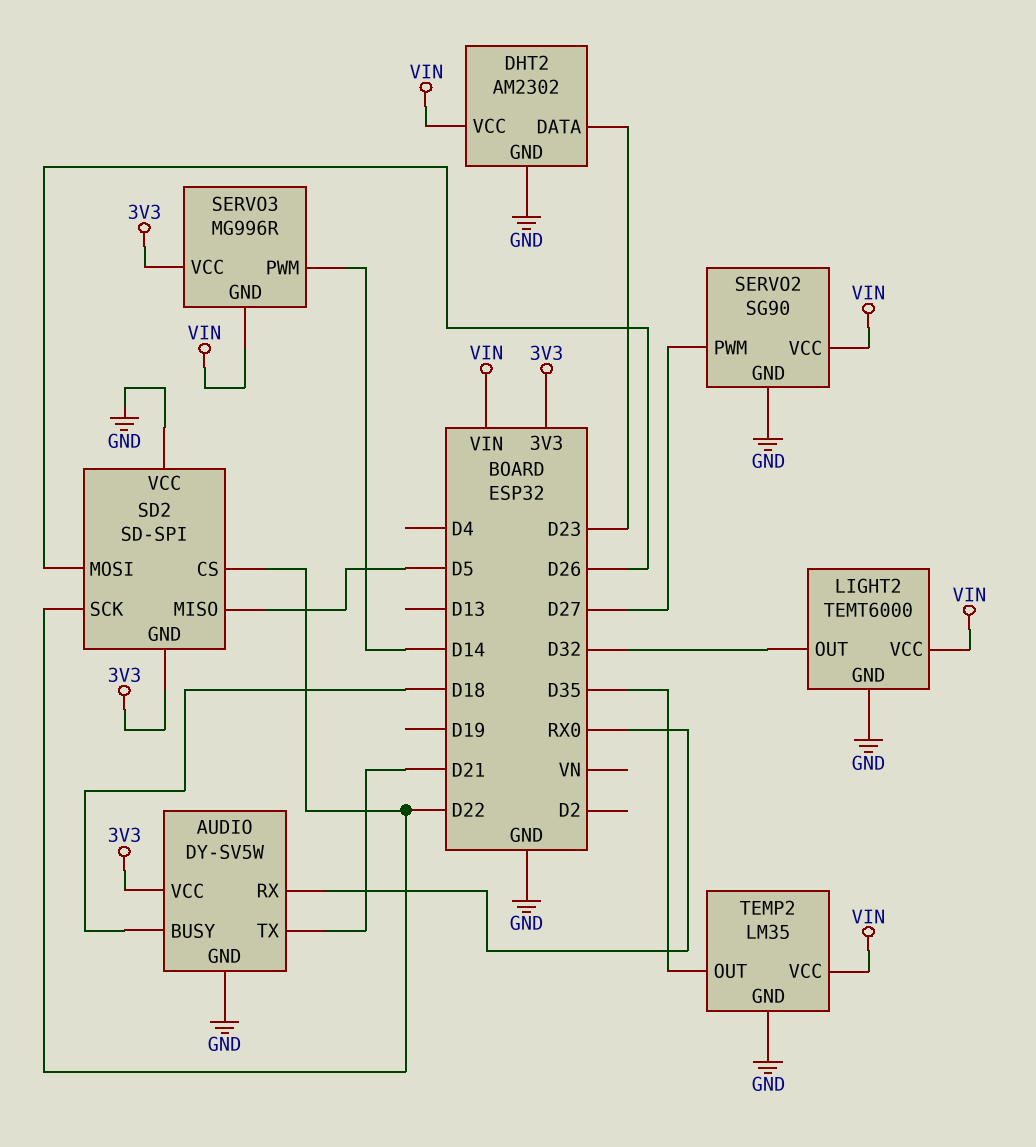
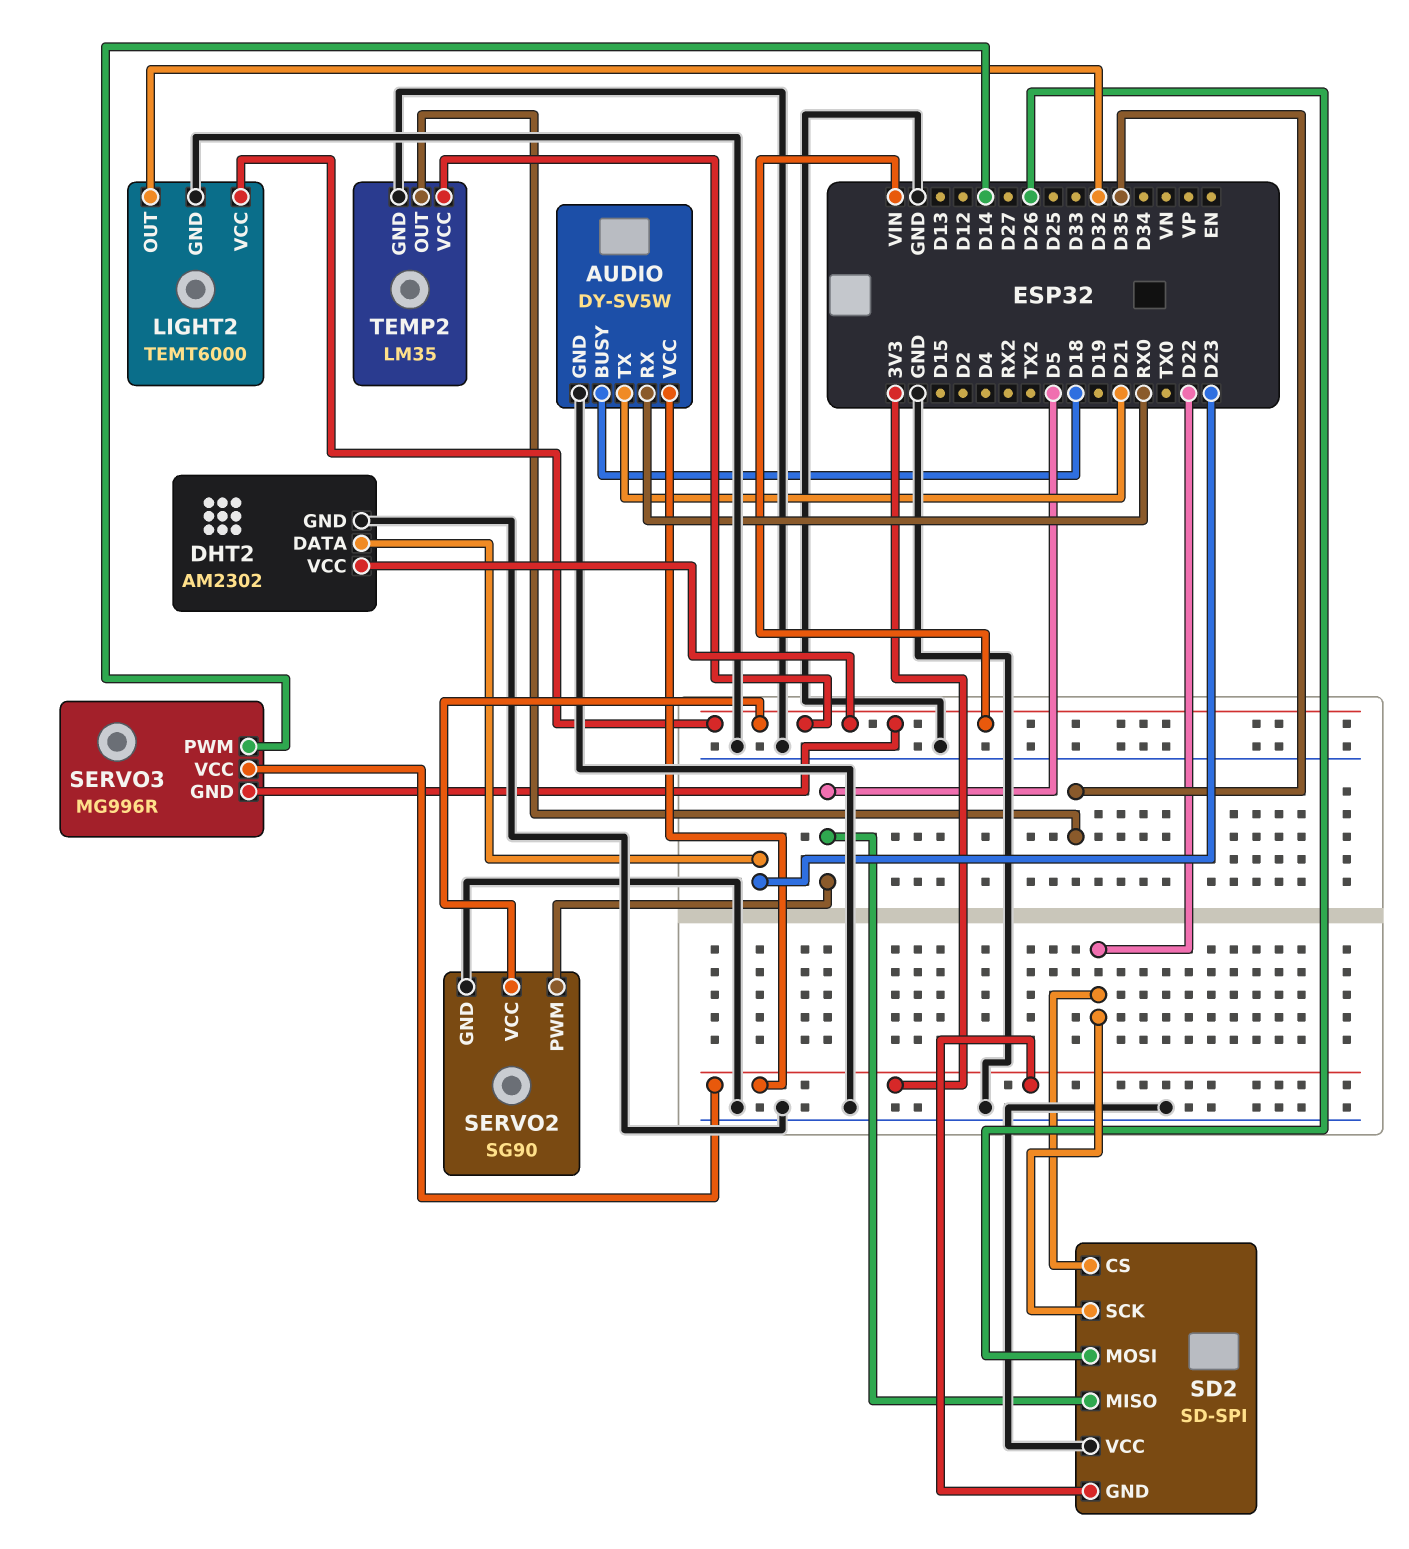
SERVO2 pin PWM: D27 -> D5

